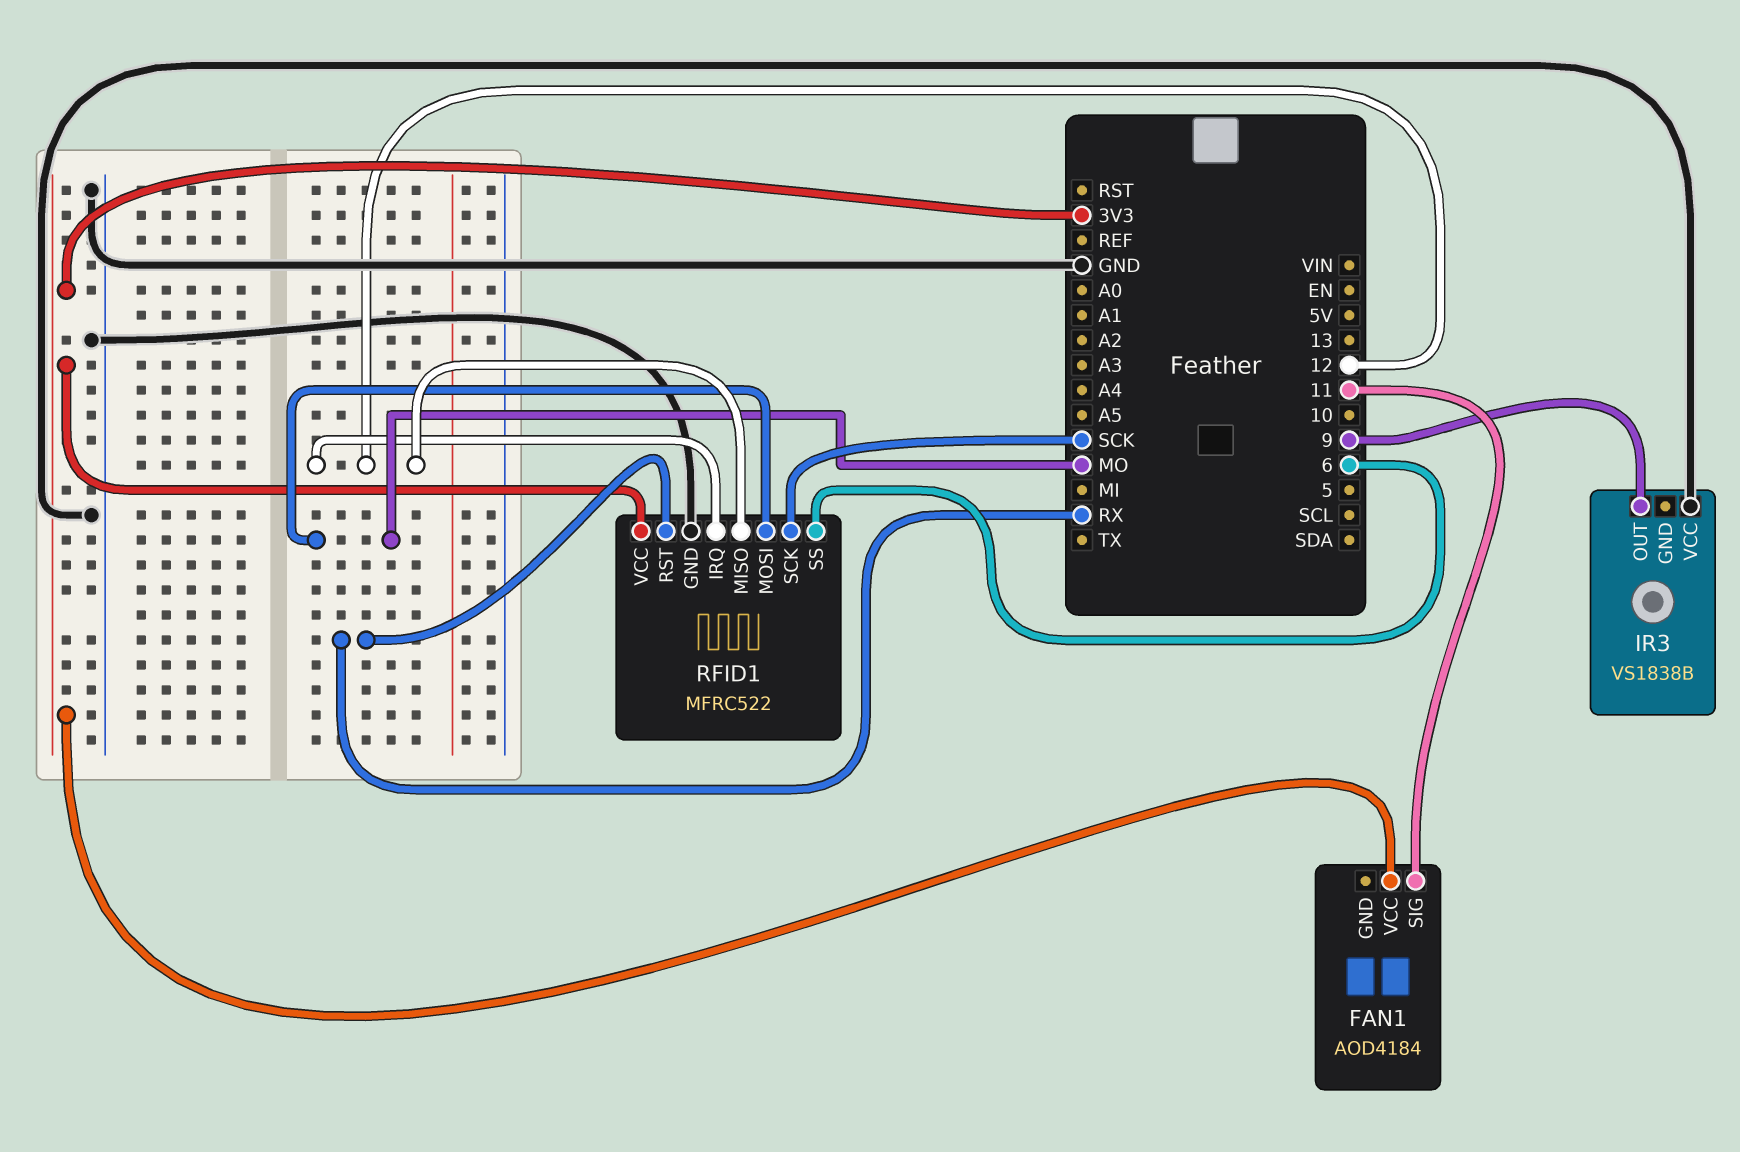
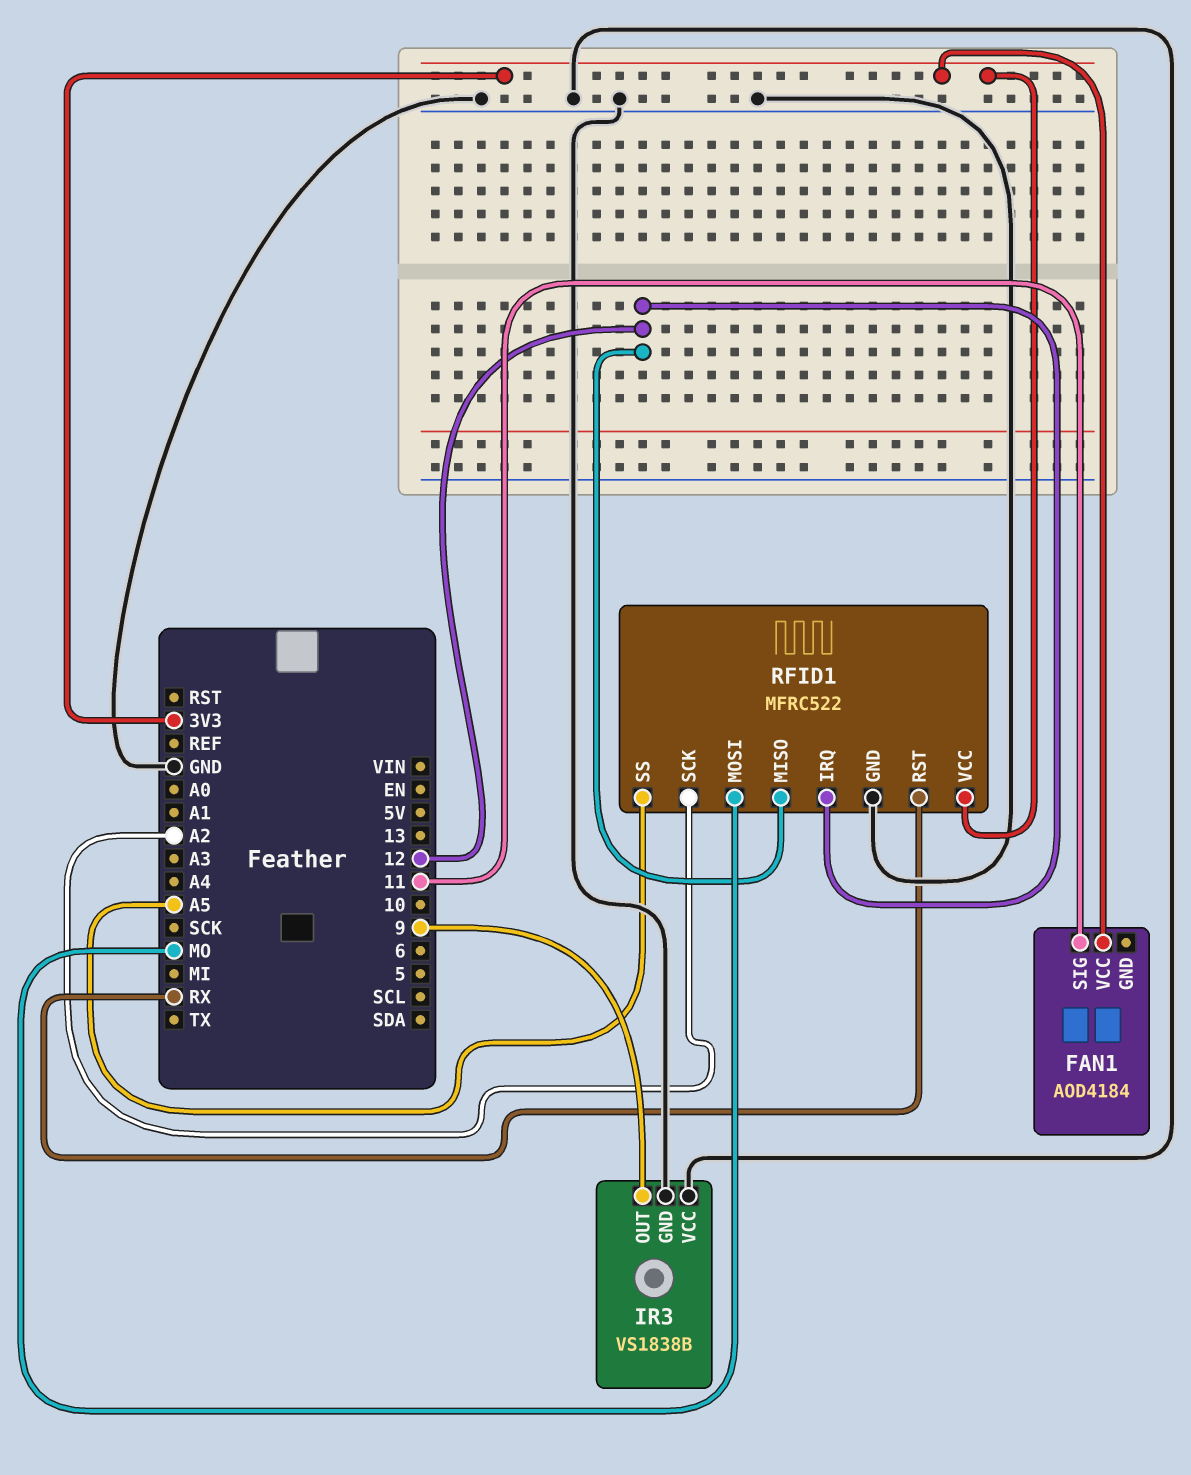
IR3 pin GND: none -> GND
RFID1 pin SCK: SCK -> A2
RFID1 pin SS: 6 -> A5

